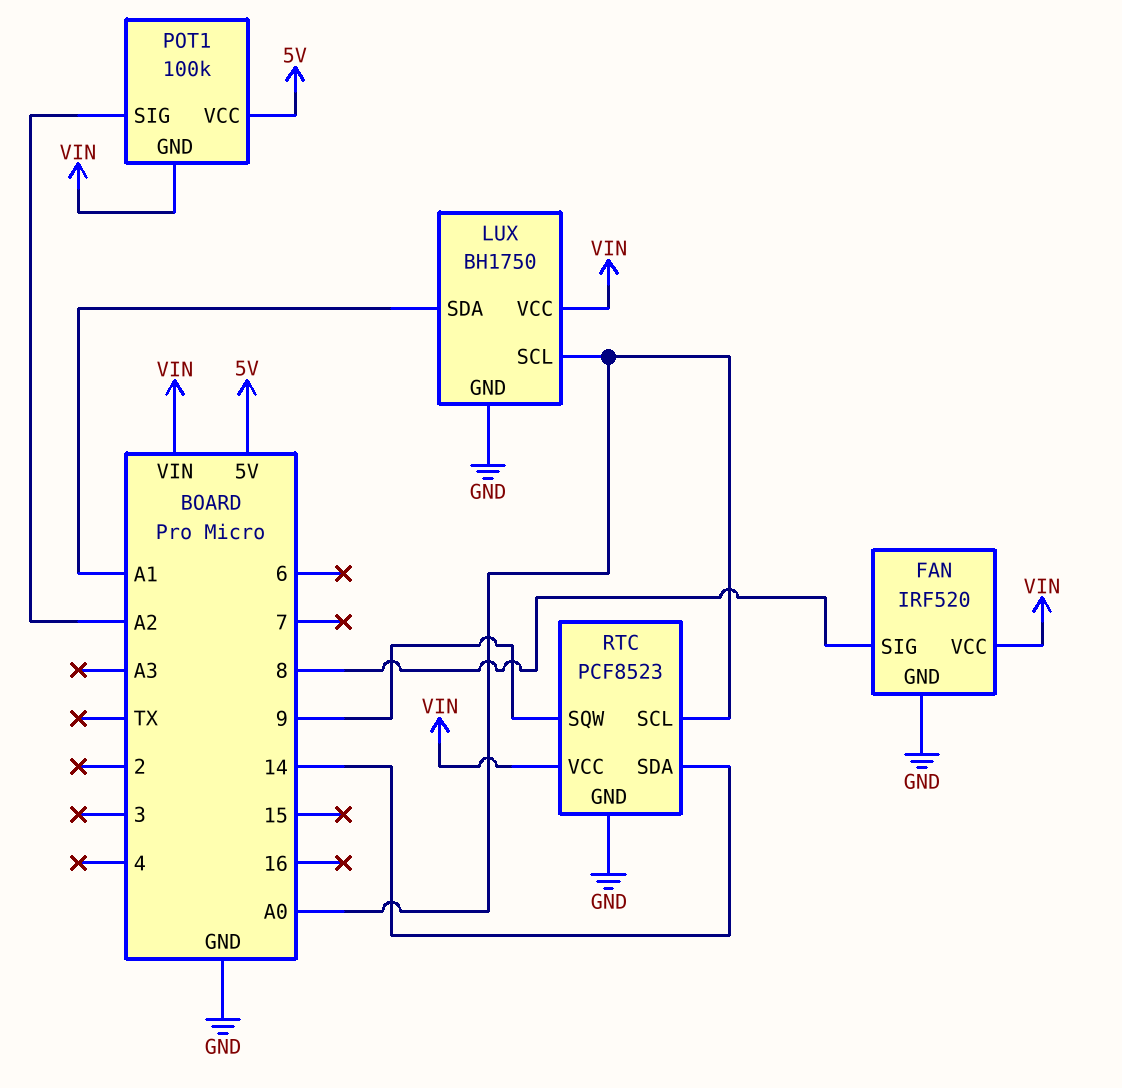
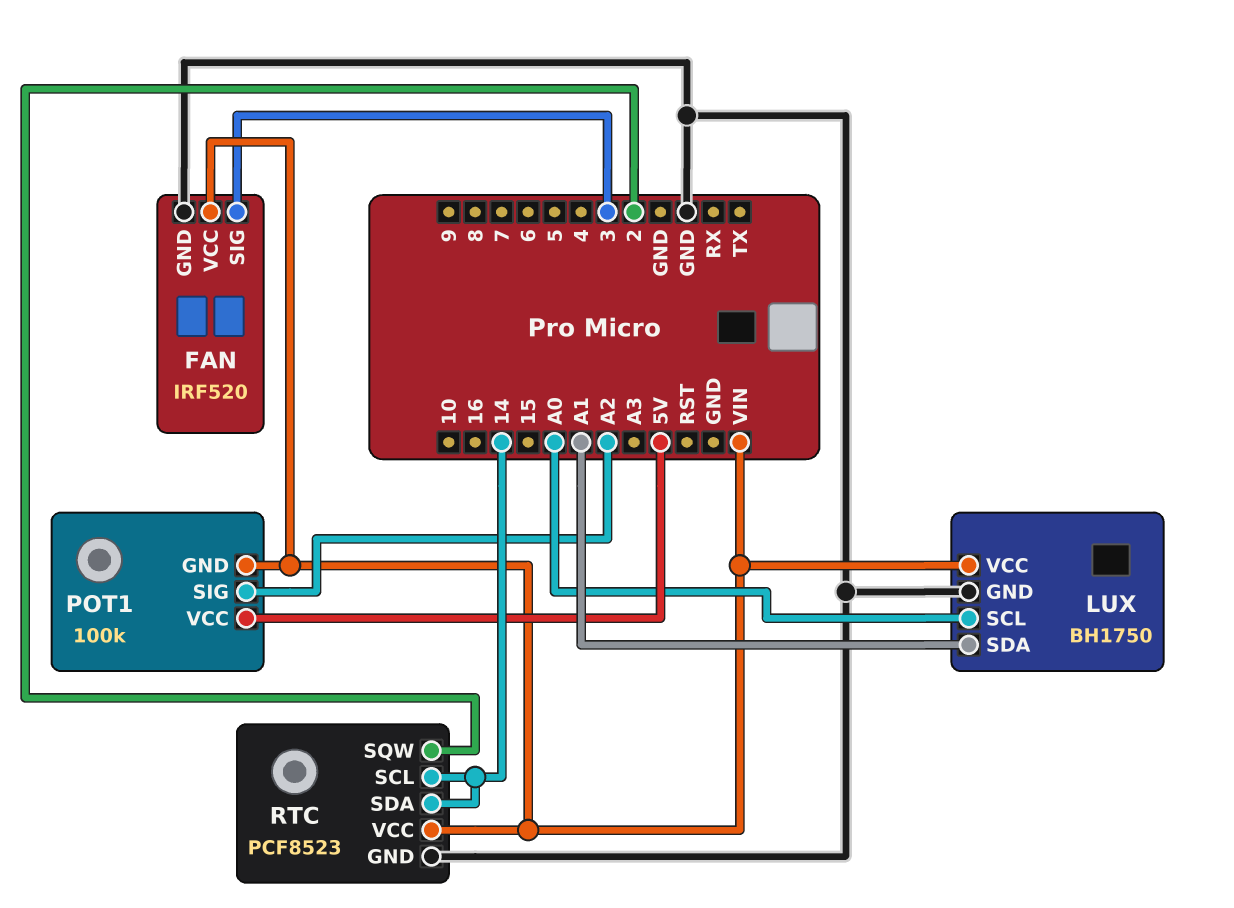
FAN pin SIG: 8 -> 3
RTC pin SCL: A0 -> 14
RTC pin SQW: 9 -> 2

